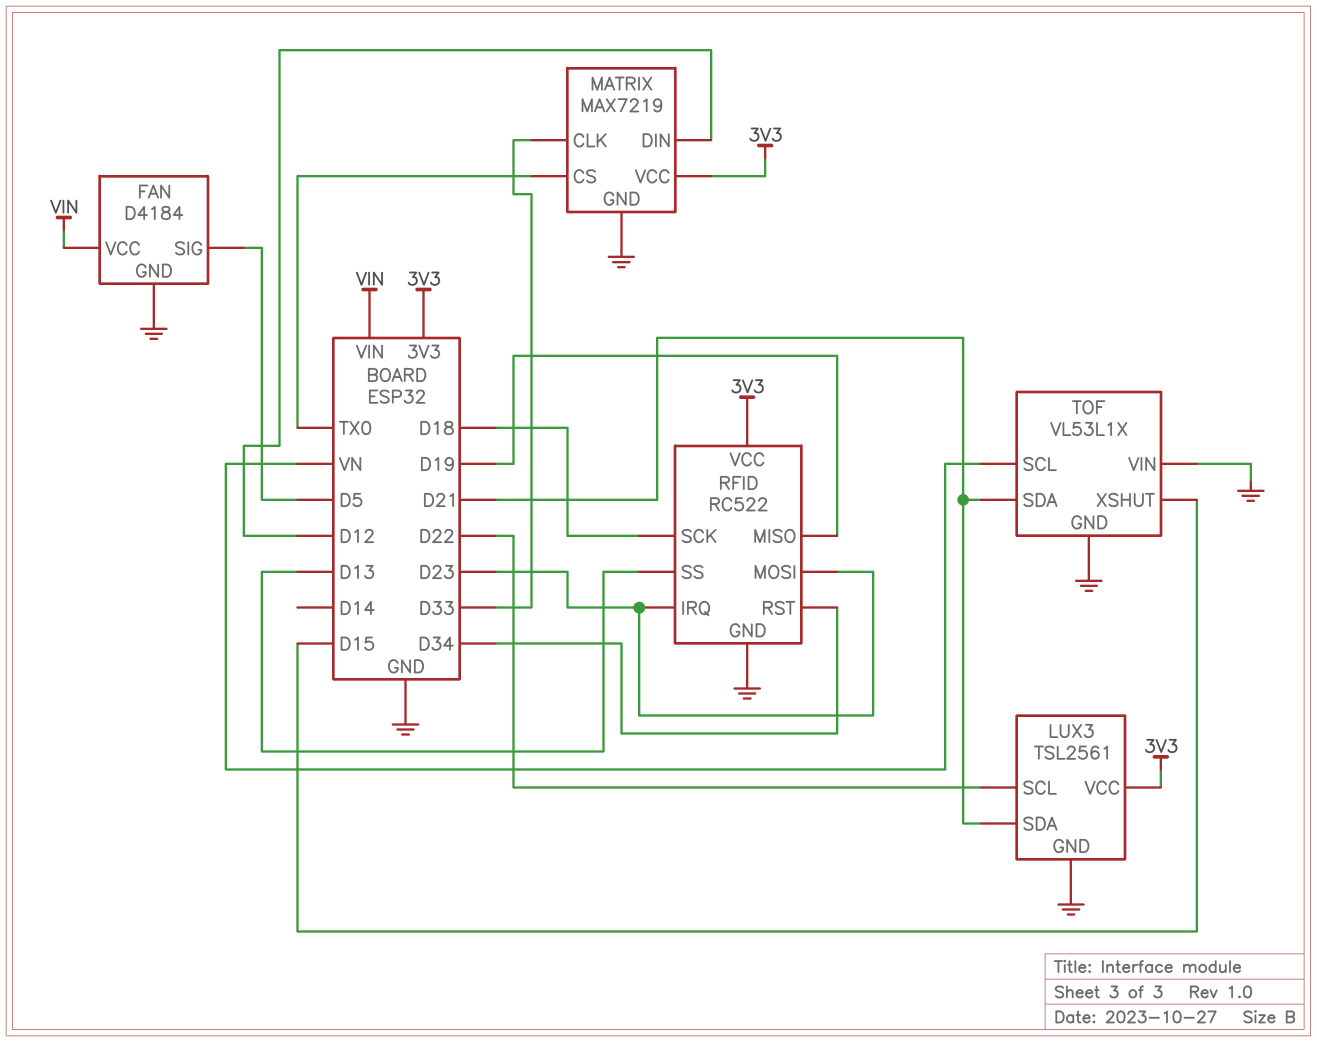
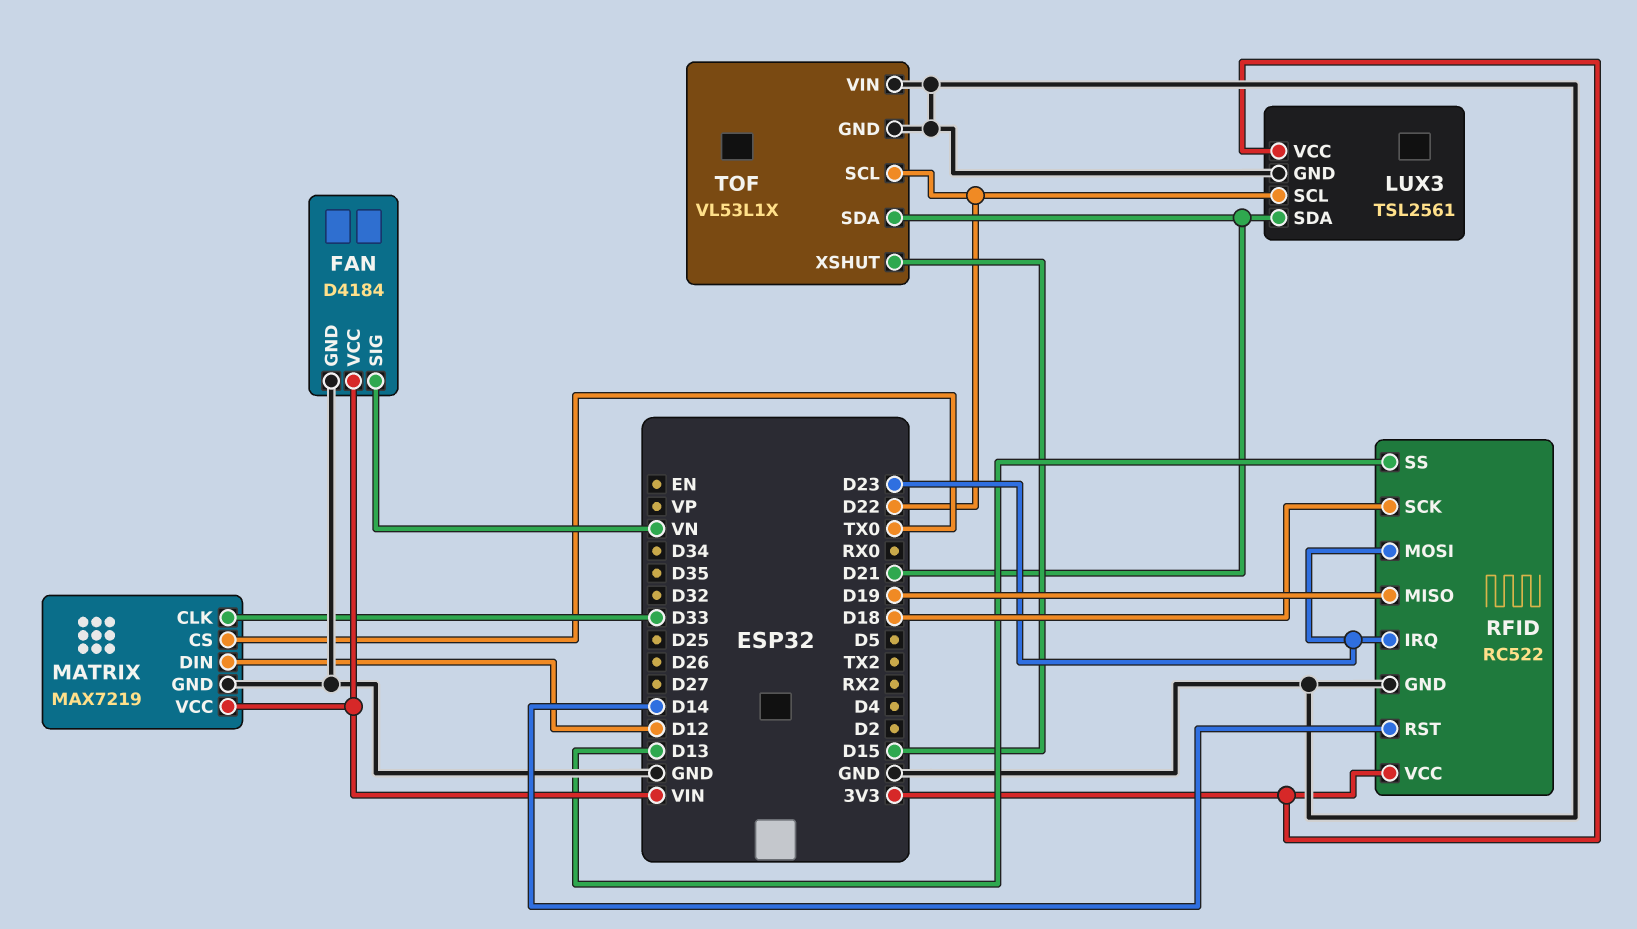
FAN pin SIG: D5 -> VN
MATRIX pin VCC: 3V3 -> VIN
RFID pin RST: D34 -> D14
TOF pin SCL: VN -> D22

